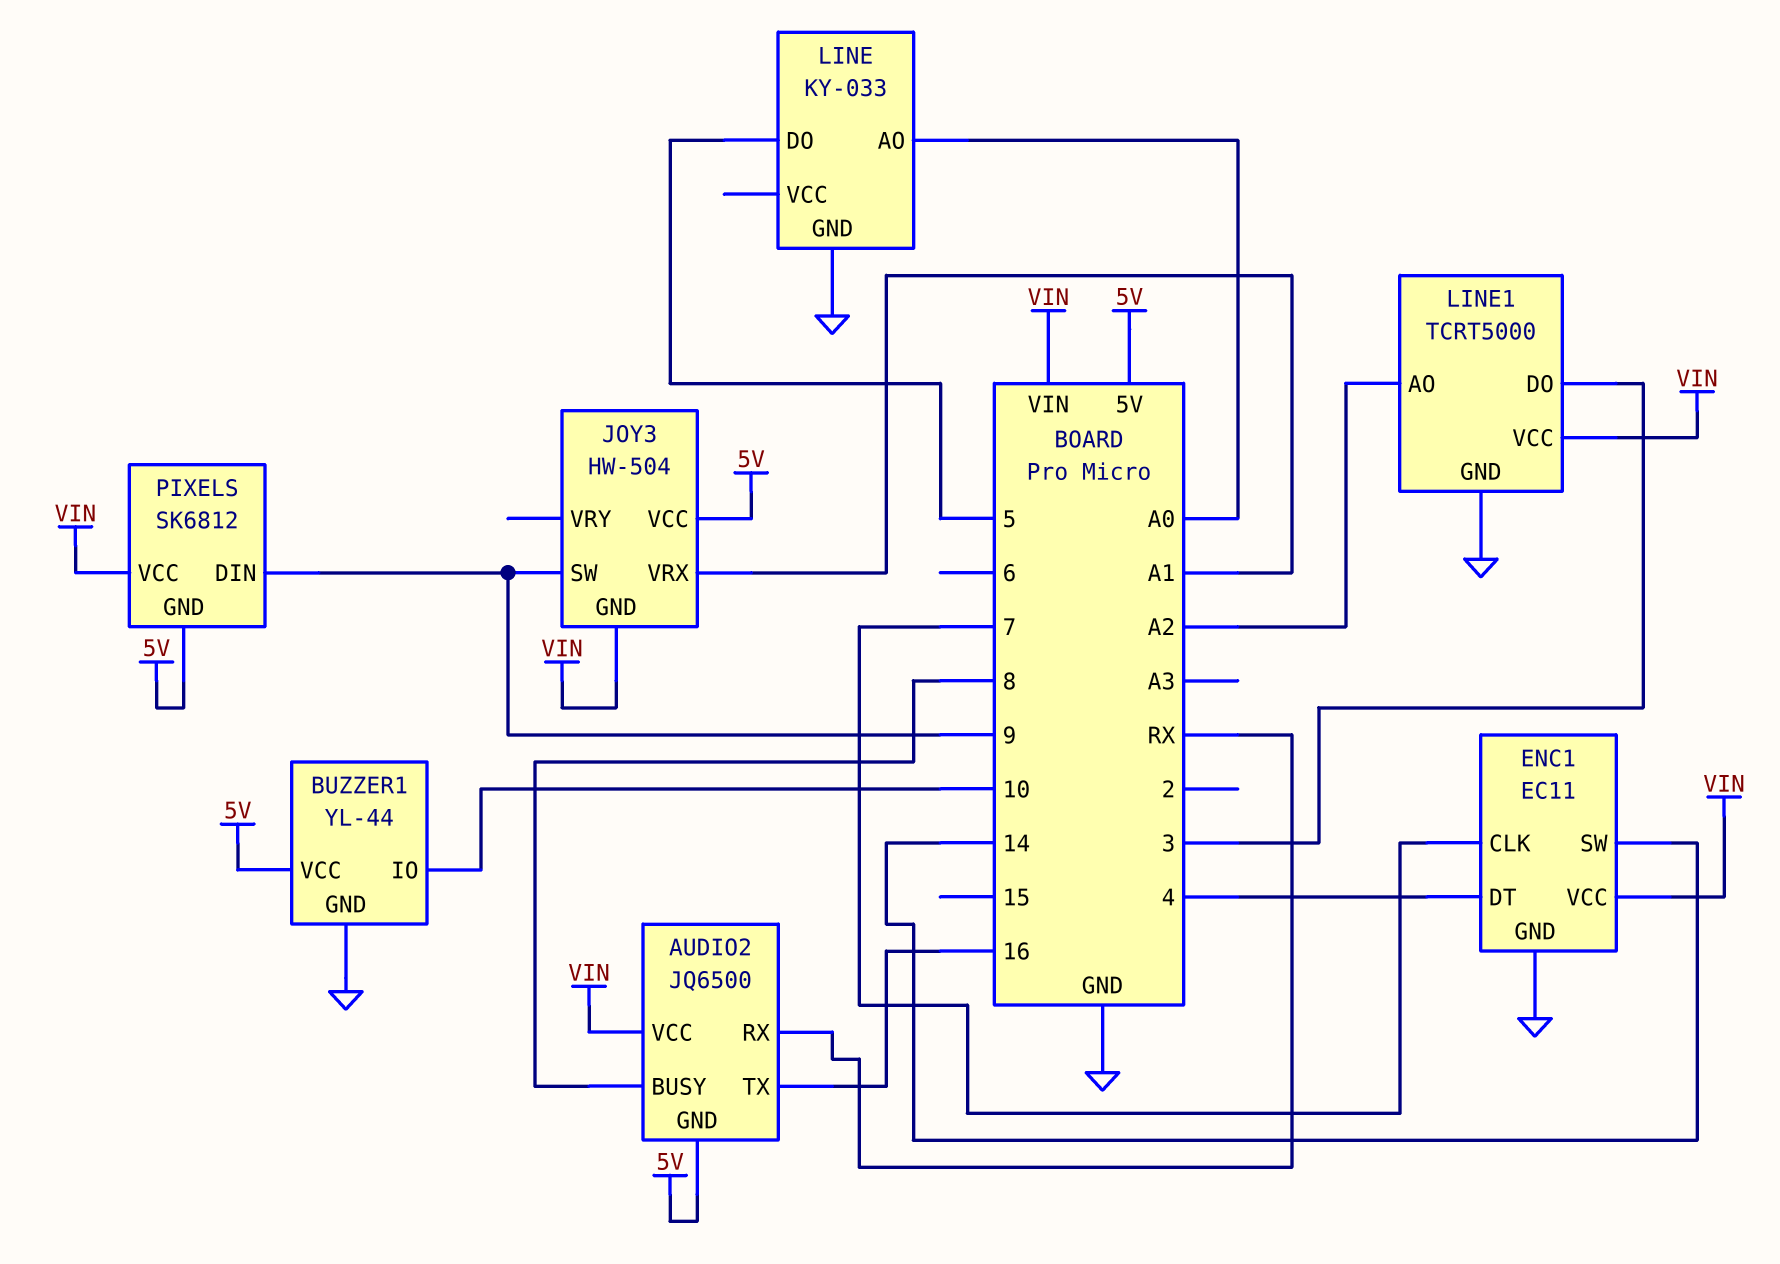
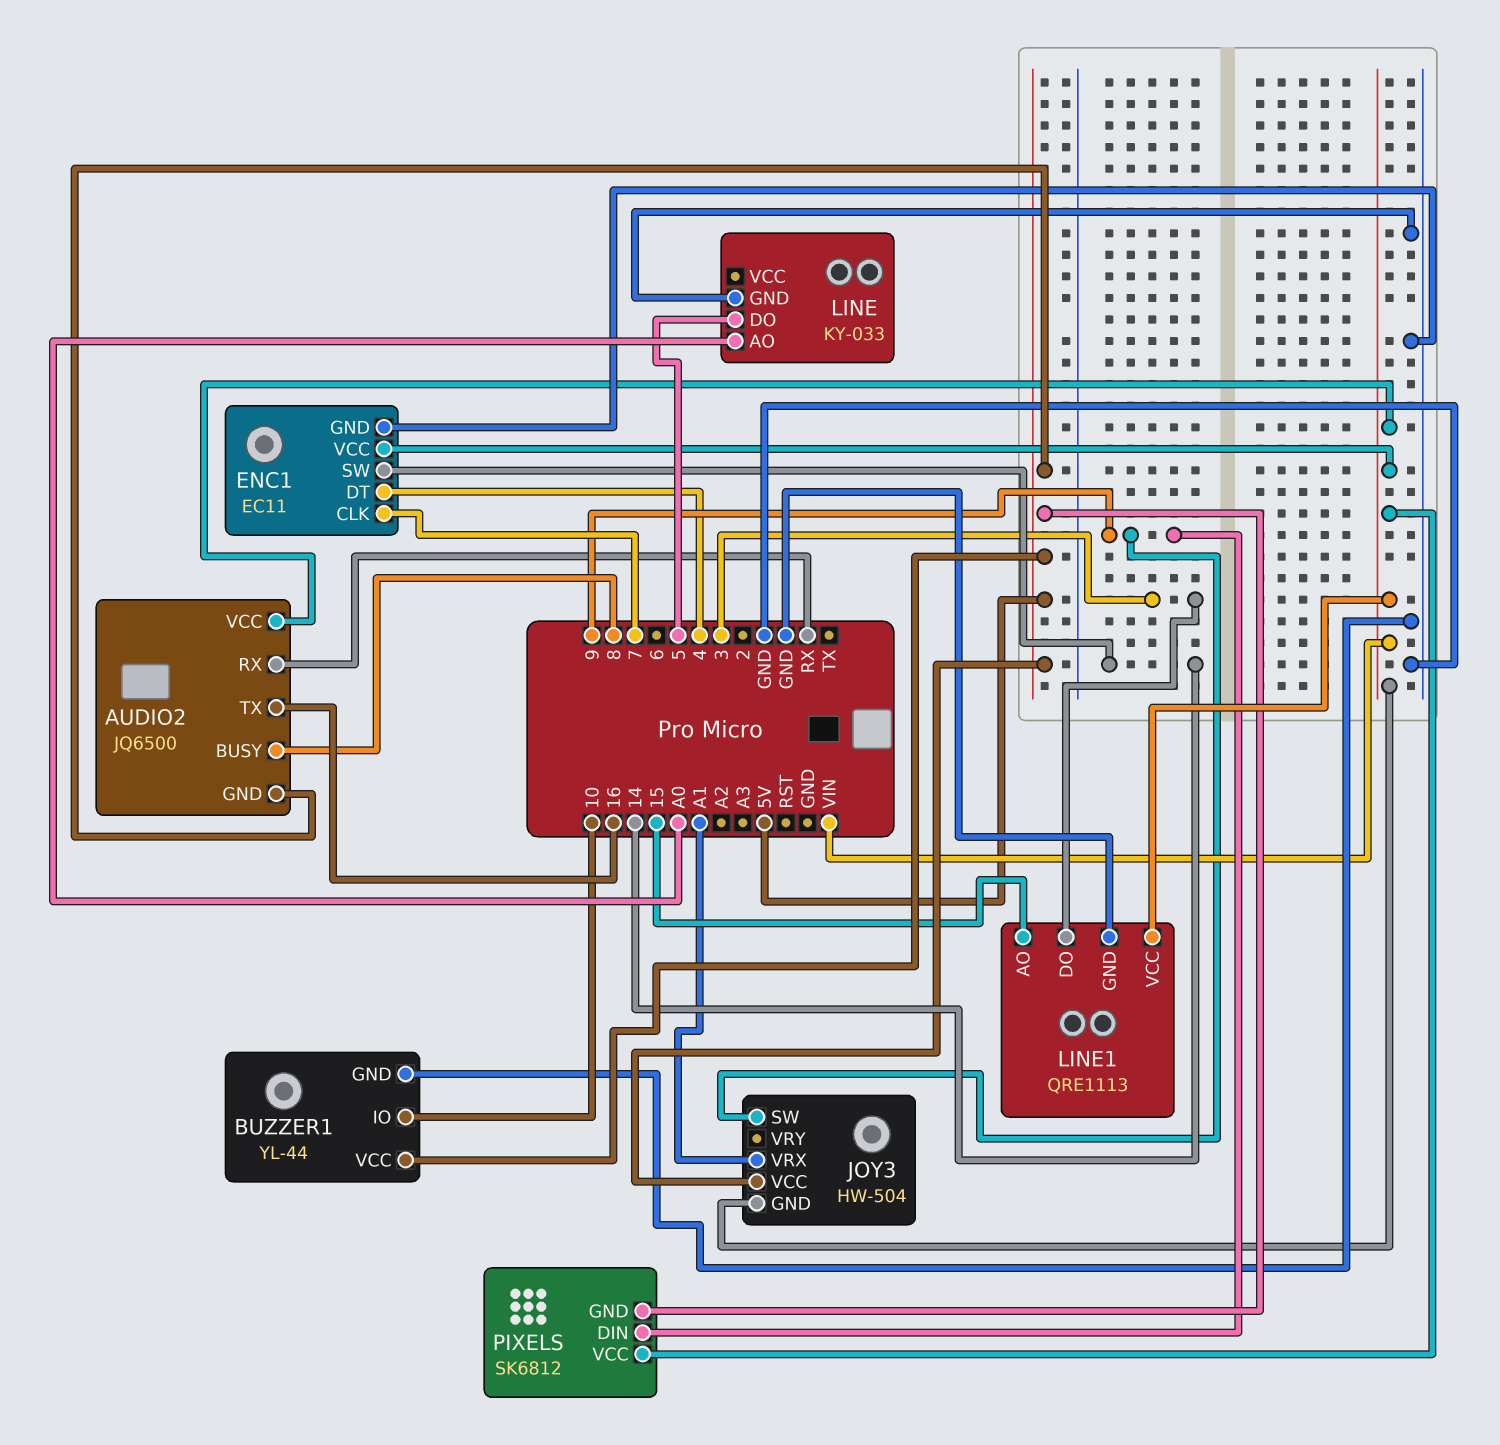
LINE1: TCRT5000 -> QRE1113
LINE1 pin AO: A2 -> 15

